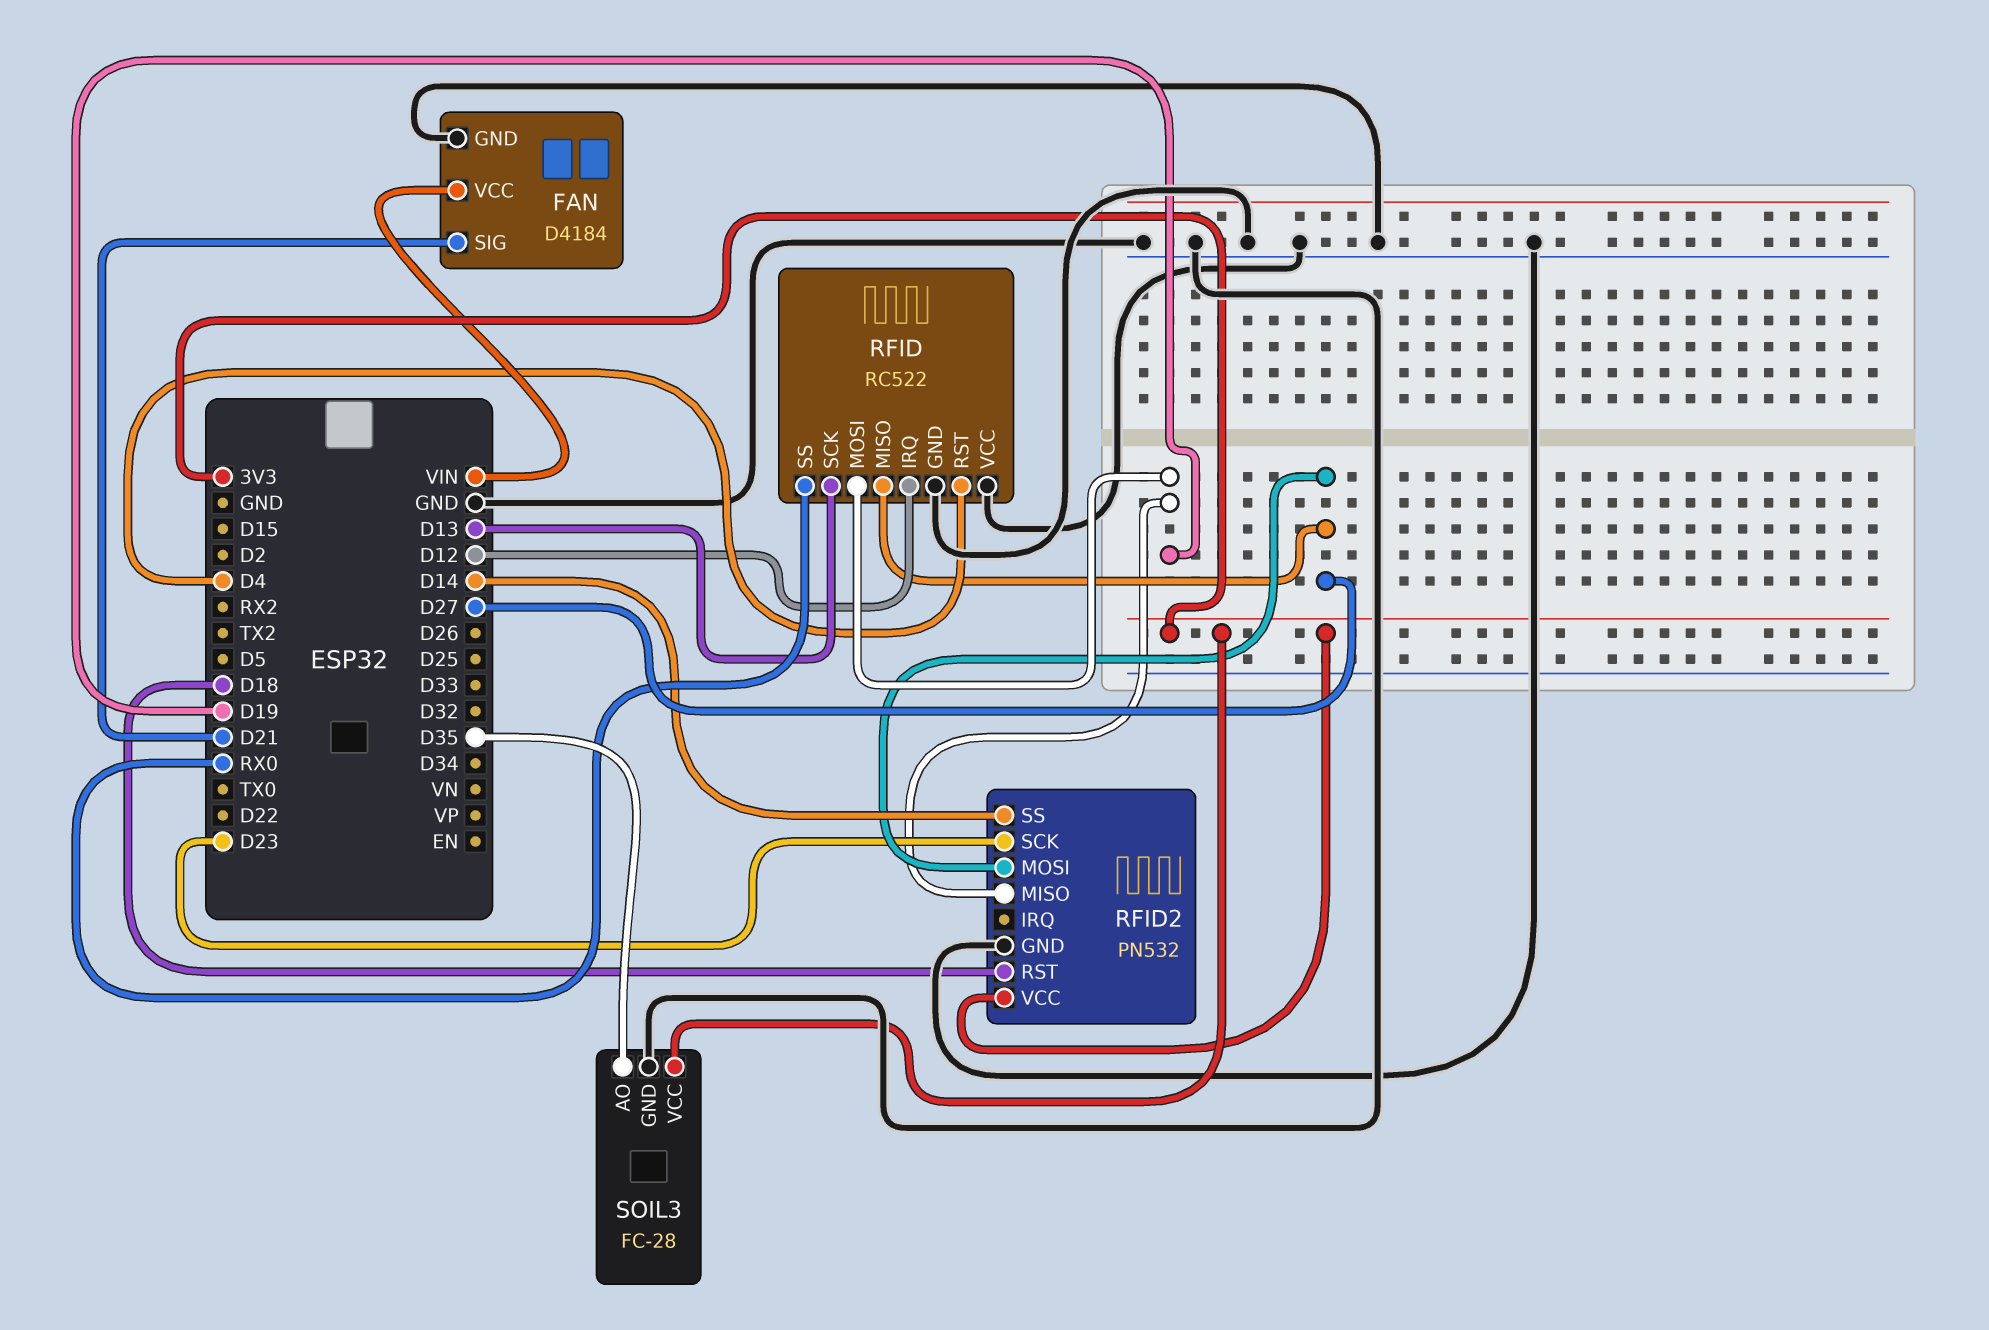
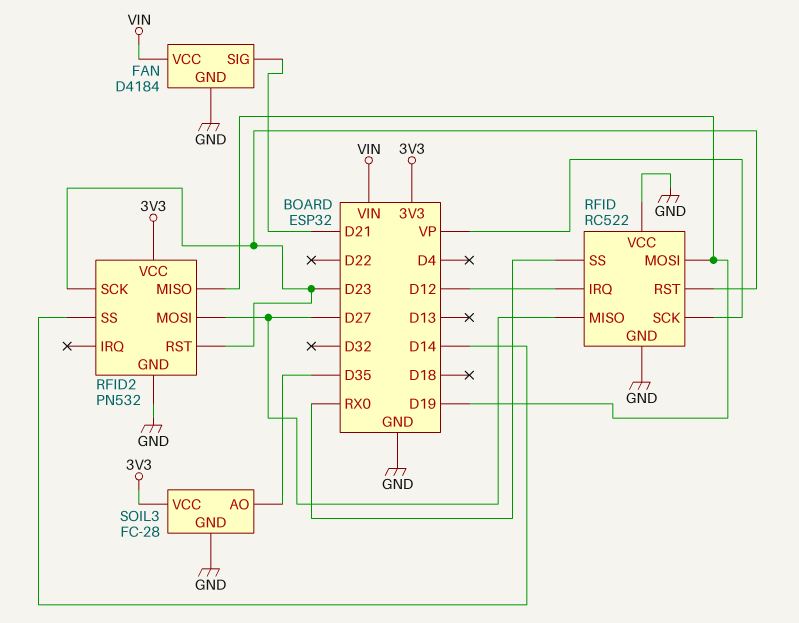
RFID pin RST: D4 -> D23
RFID pin SCK: D13 -> VP
RFID2 pin RST: D18 -> D23

